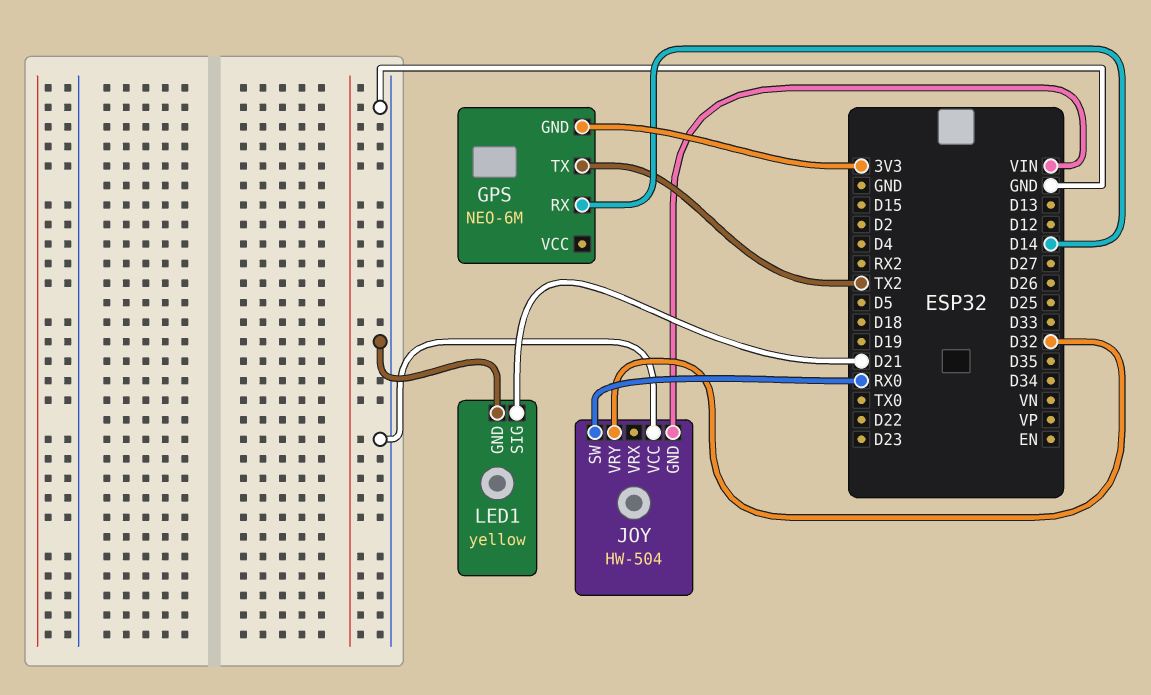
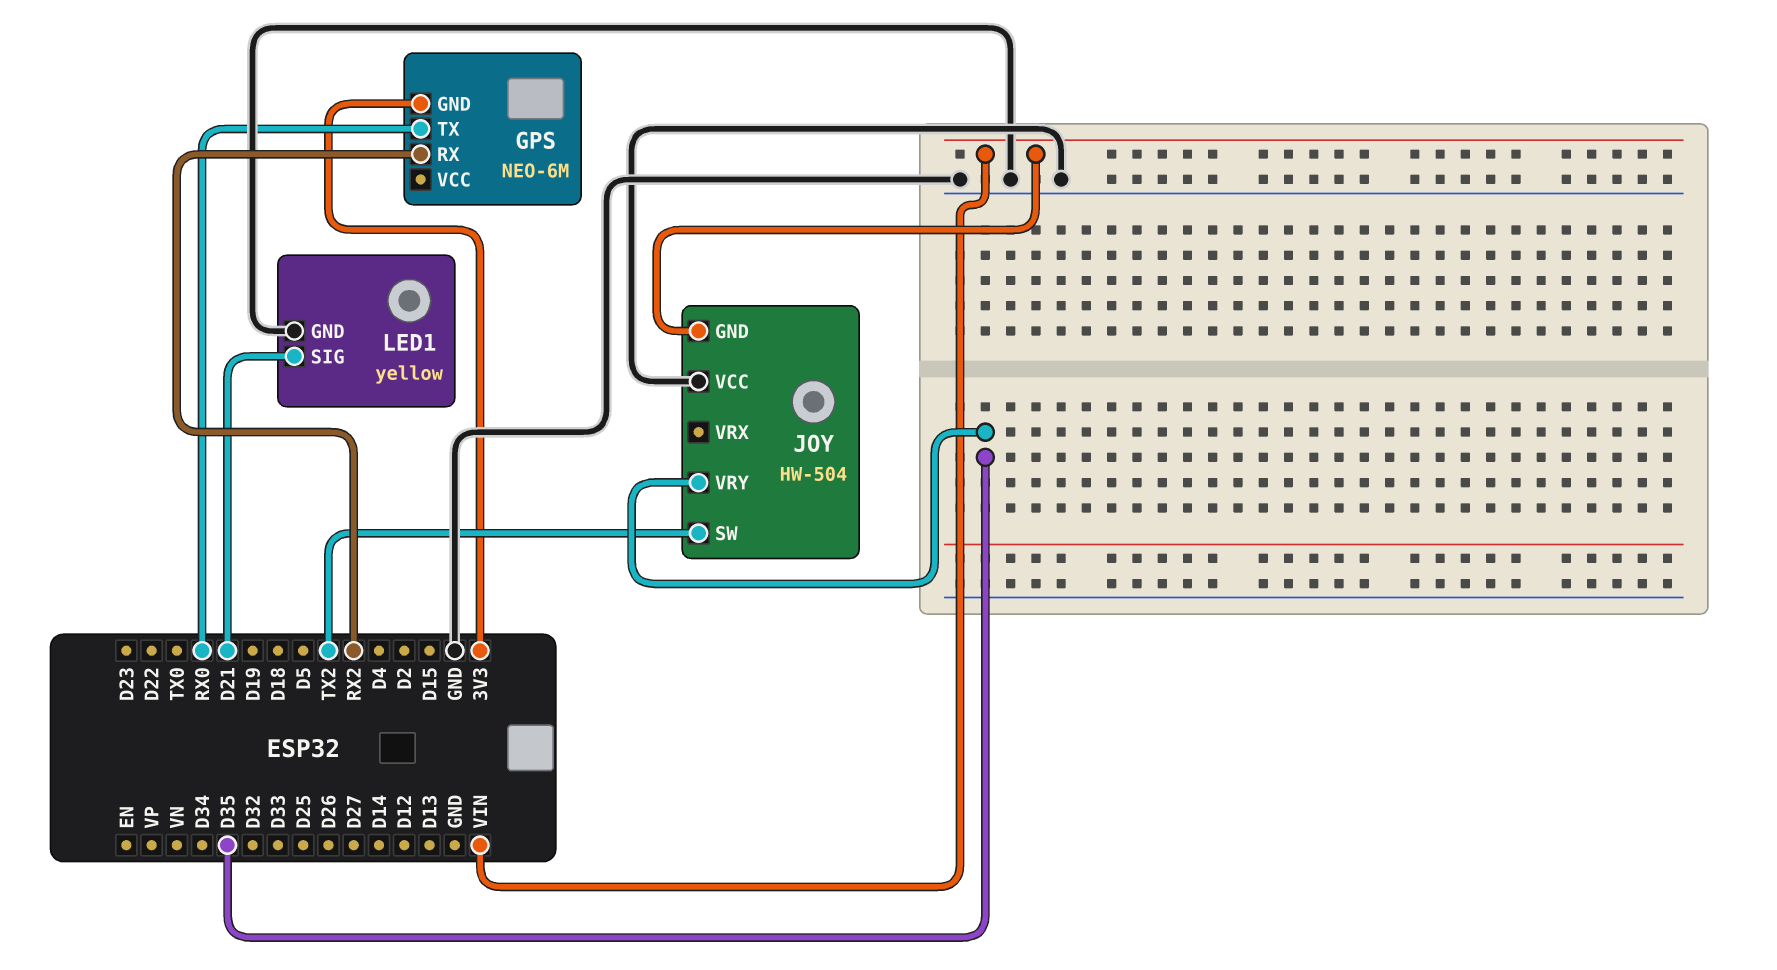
GPS pin RX: D14 -> RX2
GPS pin TX: TX2 -> RX0
JOY pin SW: RX0 -> TX2
JOY pin VRY: D32 -> D35

